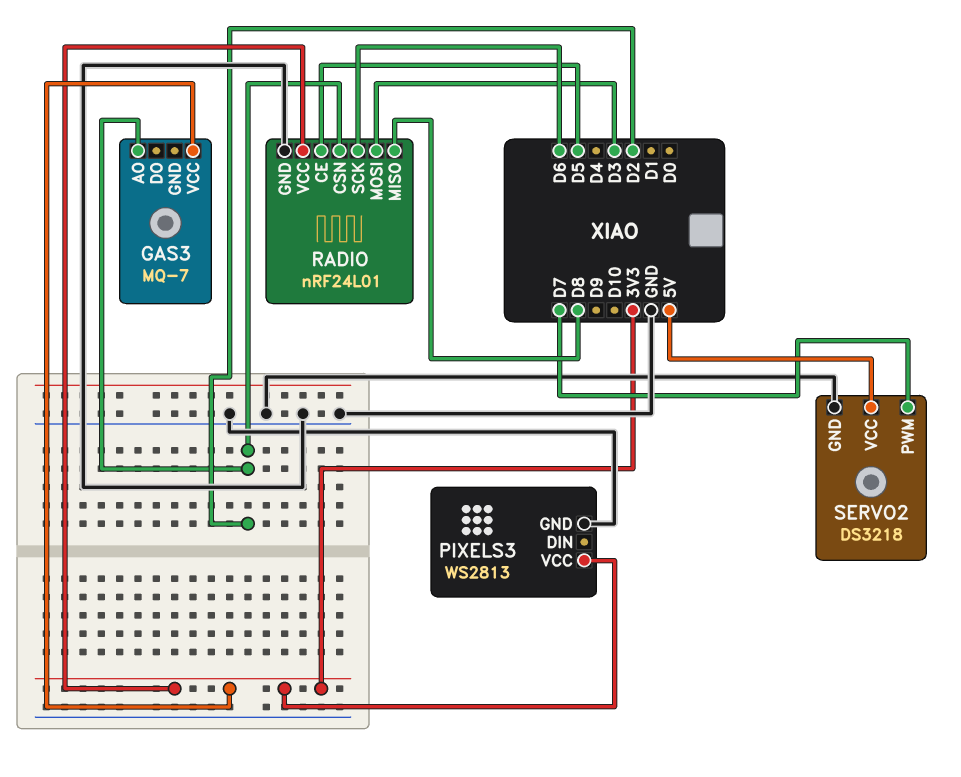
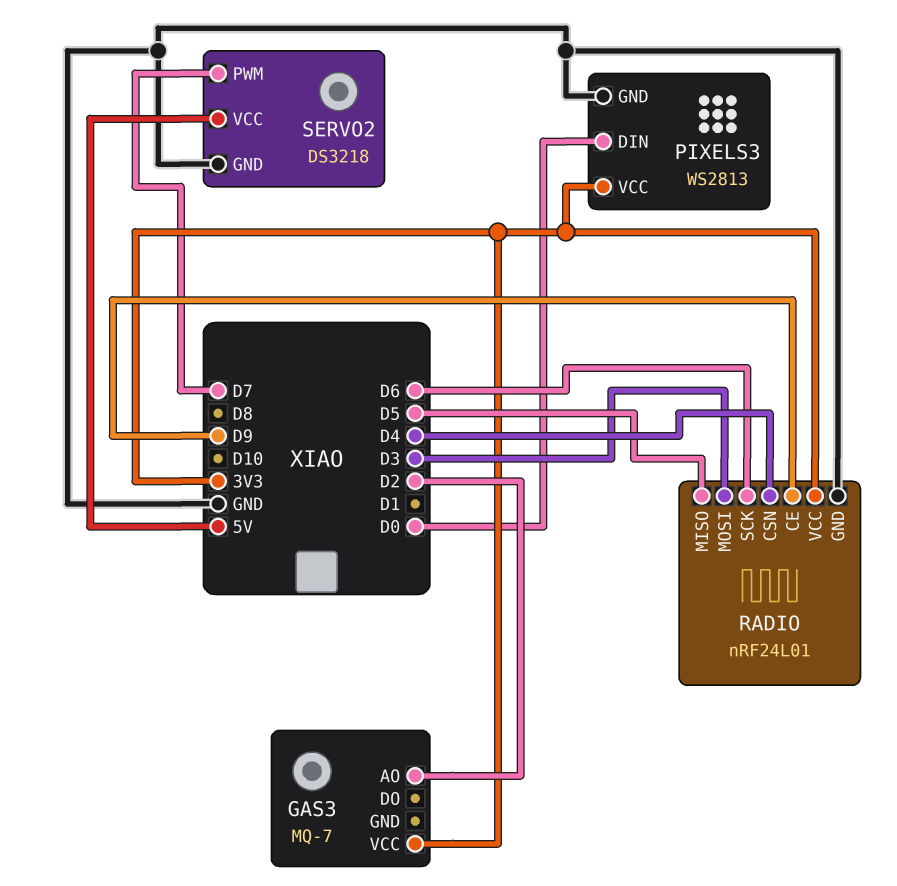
PIXELS3 pin DIN: none -> D0
RADIO pin CE: D5 -> D9
RADIO pin CSN: D2 -> D4
RADIO pin MISO: D8 -> D5

